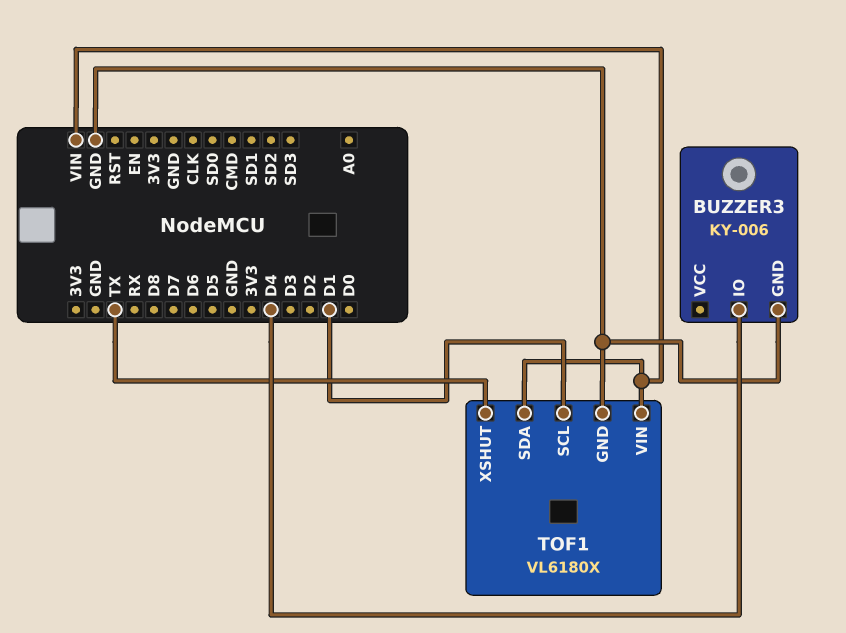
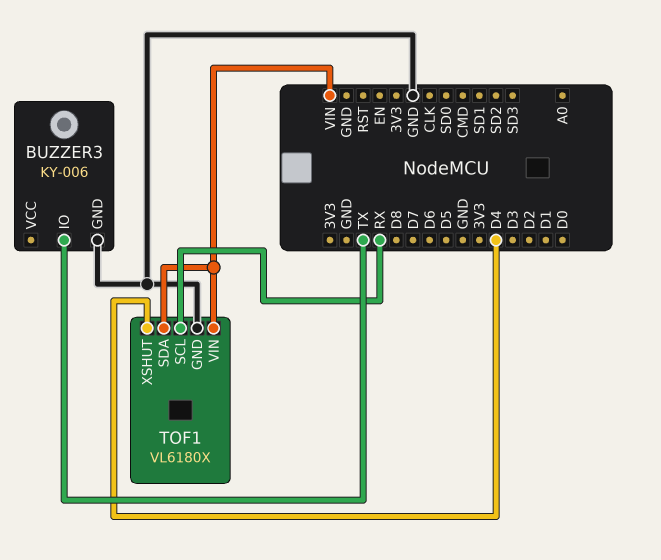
BUZZER3 pin IO: D4 -> TX
TOF1 pin SCL: D1 -> RX
TOF1 pin XSHUT: TX -> D4

